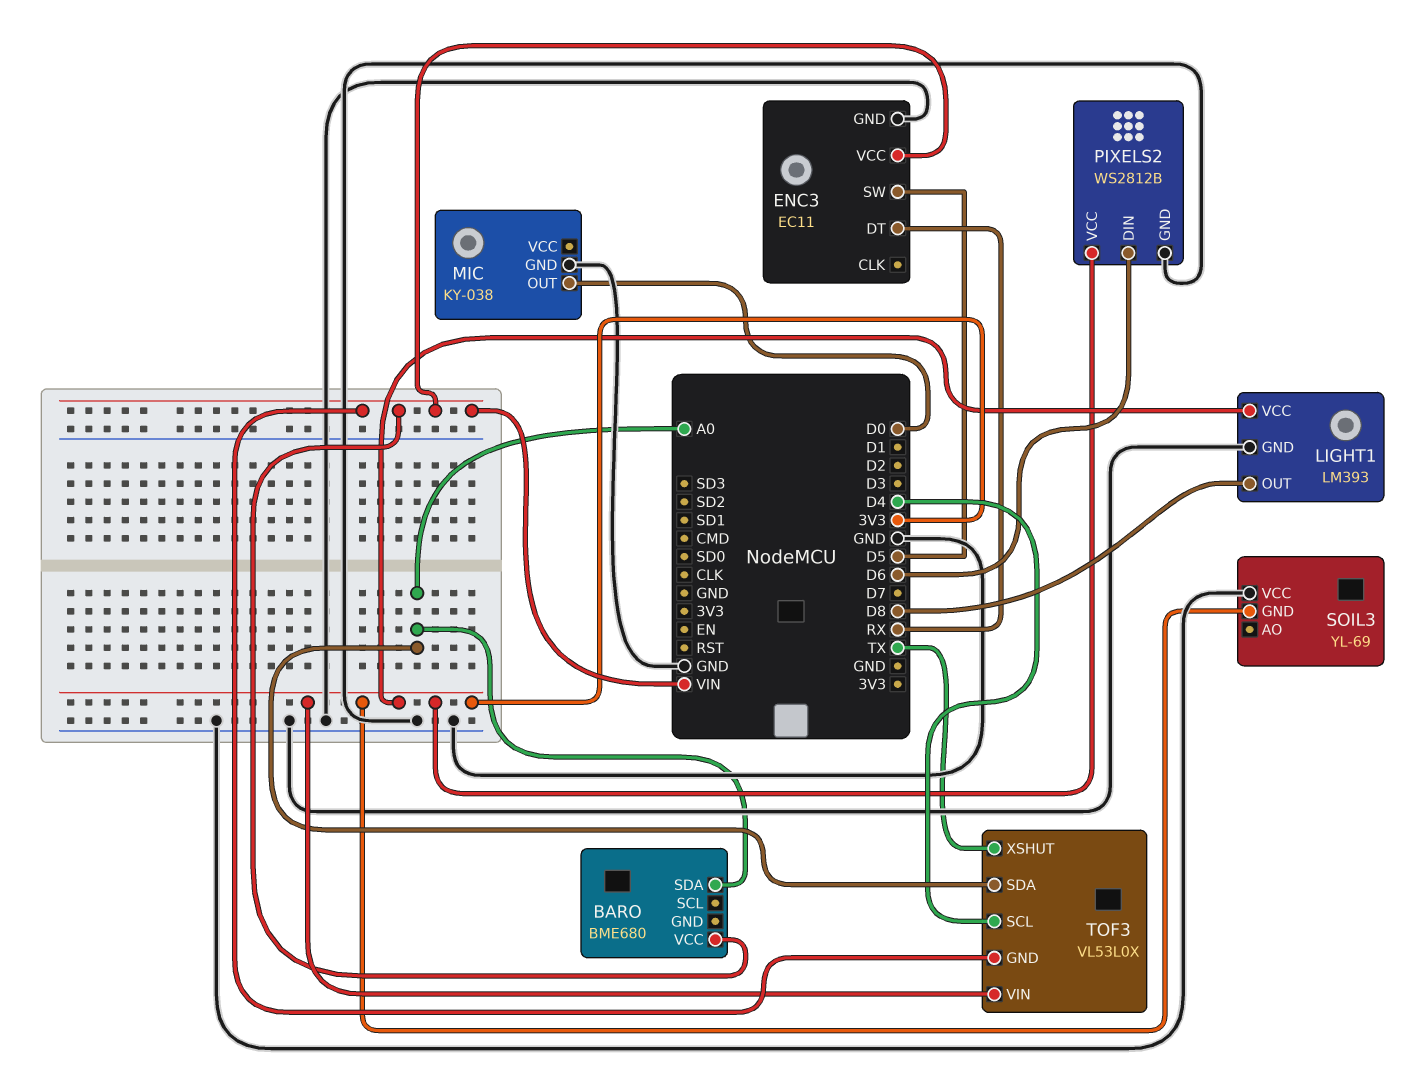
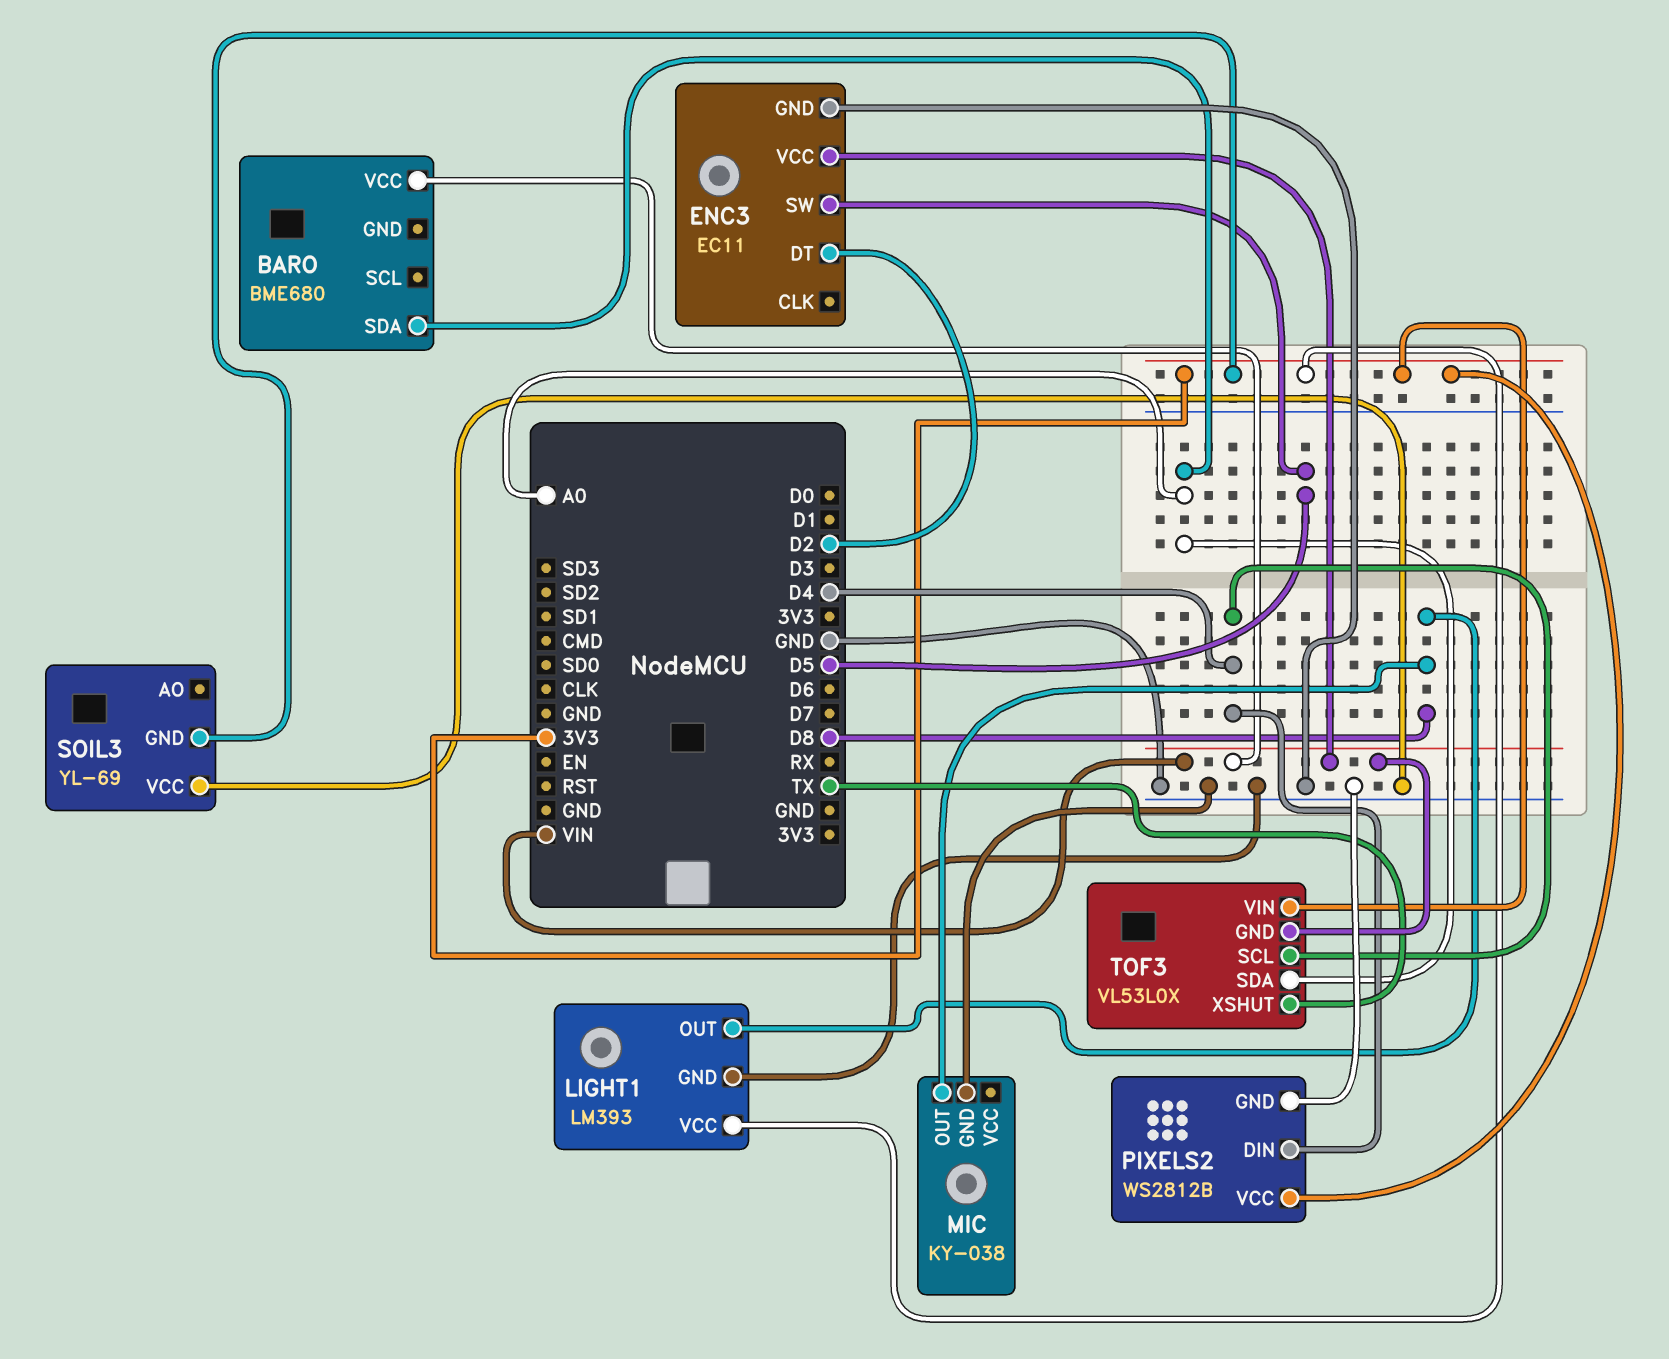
ENC3 pin DT: RX -> D2
MIC pin OUT: D0 -> D8
PIXELS2 pin DIN: D6 -> D4

